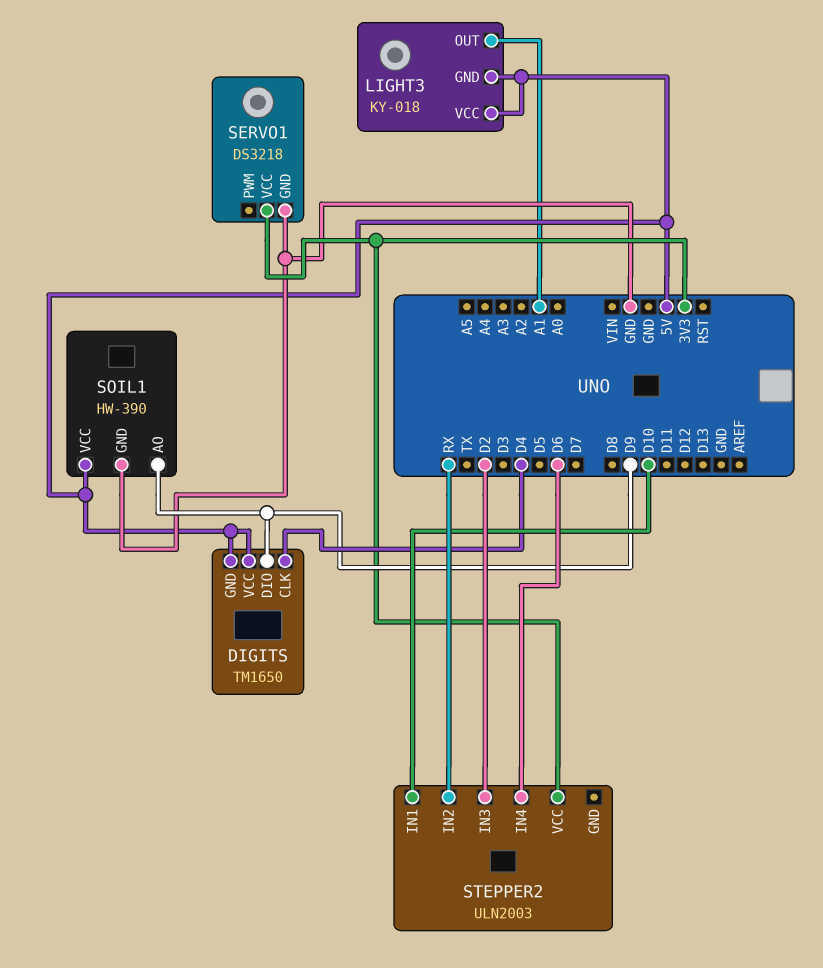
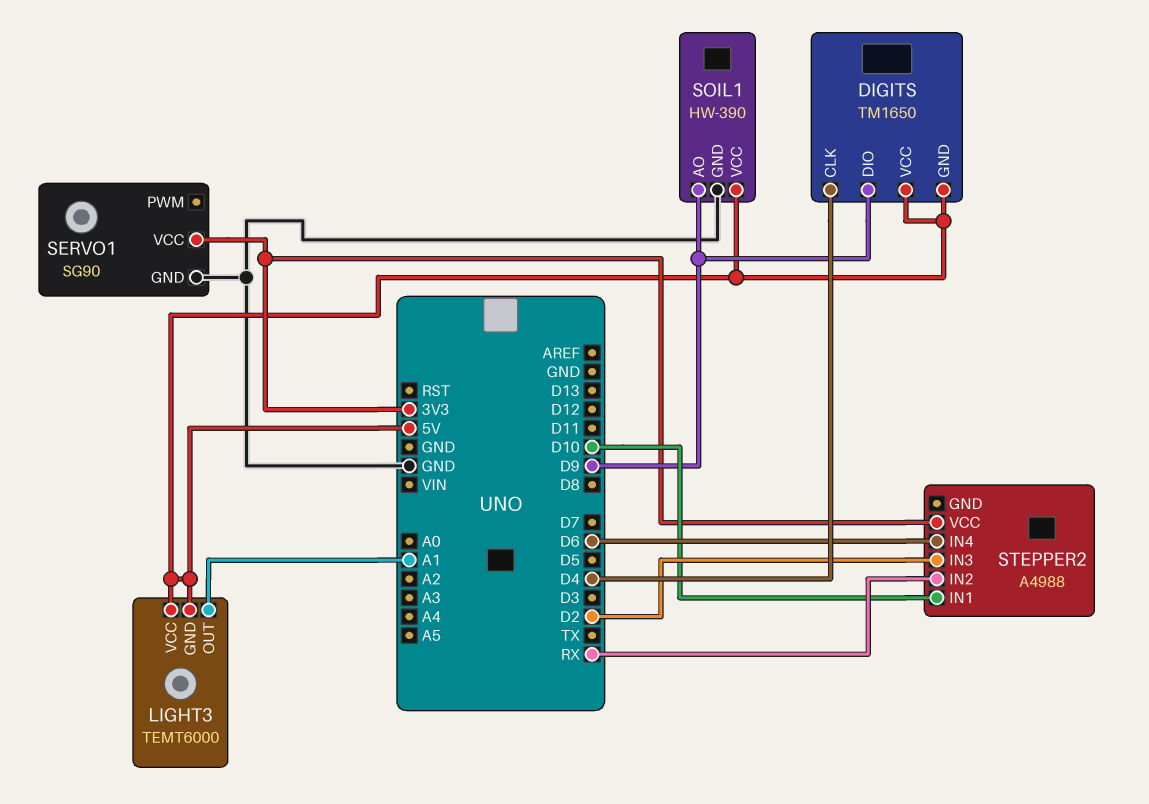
LIGHT3: KY-018 -> TEMT6000
SERVO1: DS3218 -> SG90
STEPPER2: ULN2003 -> A4988

